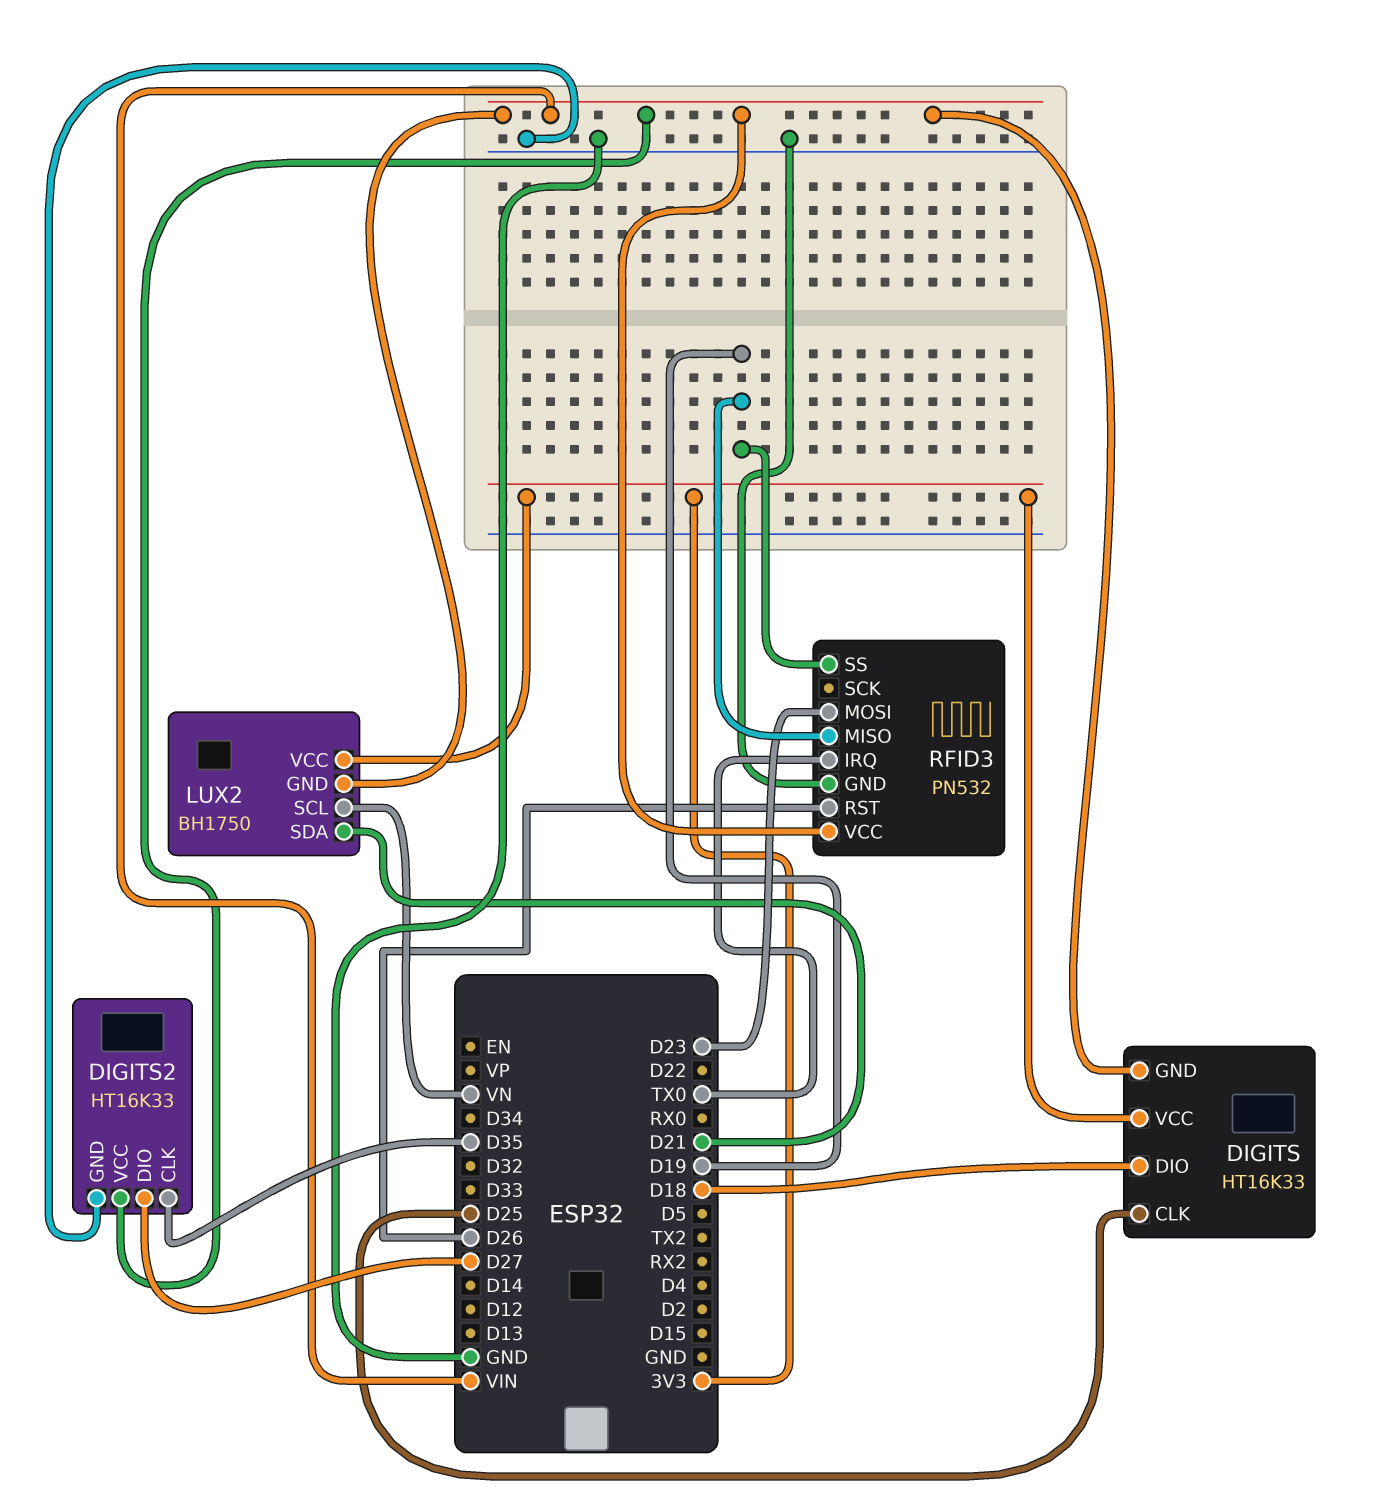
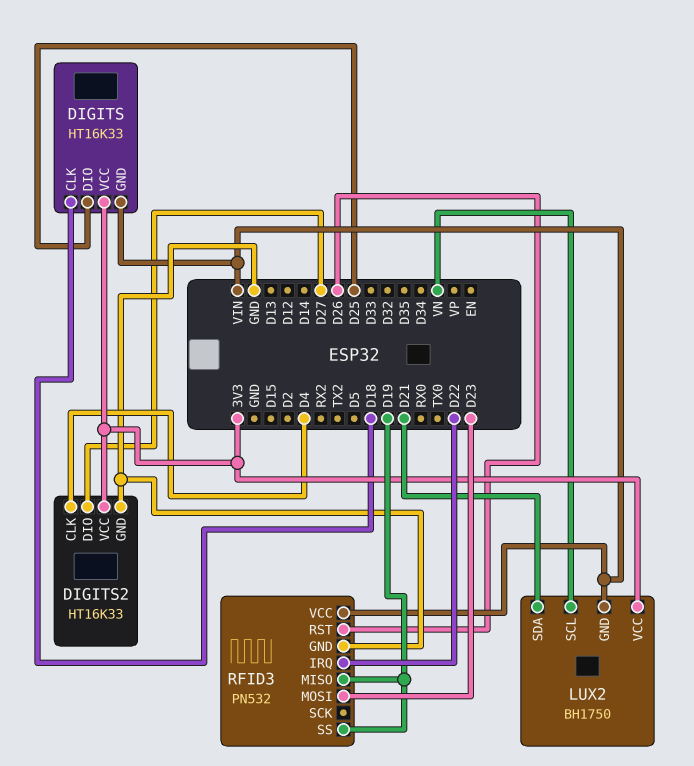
DIGITS pin CLK: D25 -> D18
DIGITS pin DIO: D18 -> D25
DIGITS2 pin CLK: D35 -> D4
DIGITS2 pin VCC: VIN -> 3V3
RFID3 pin IRQ: TX0 -> D22

